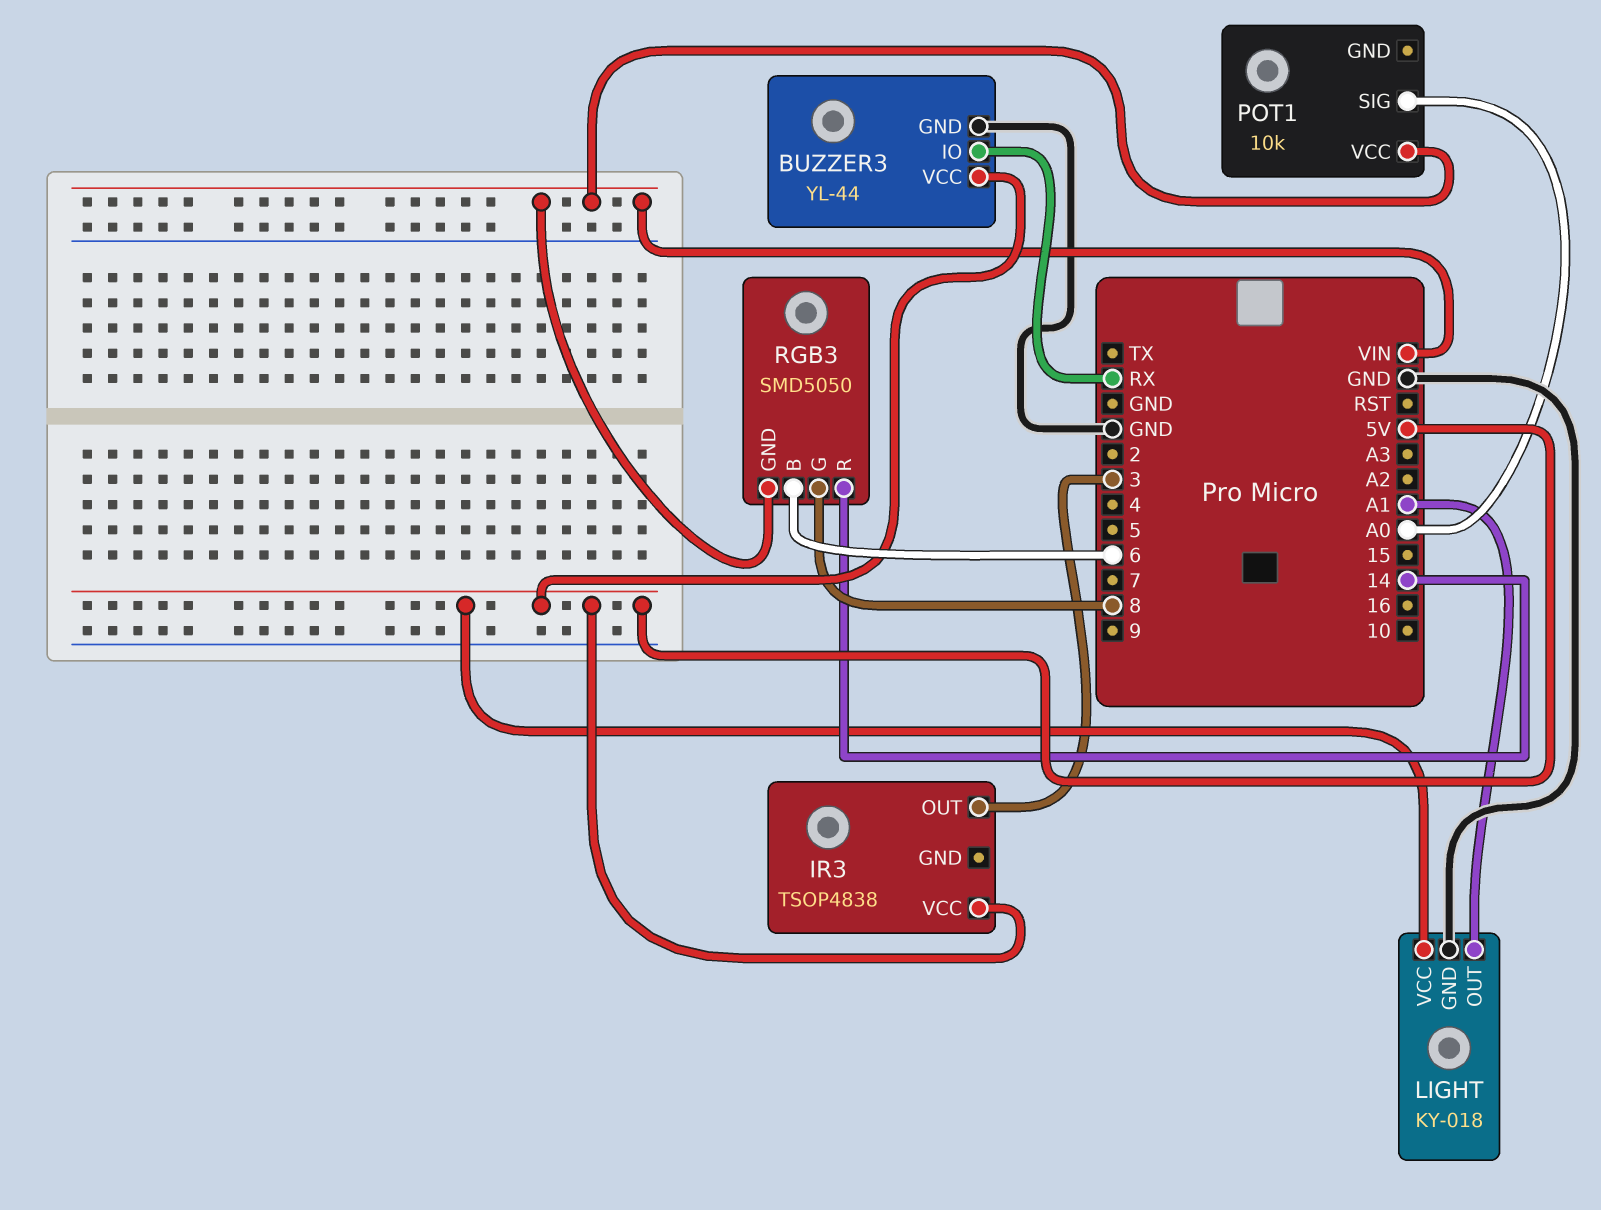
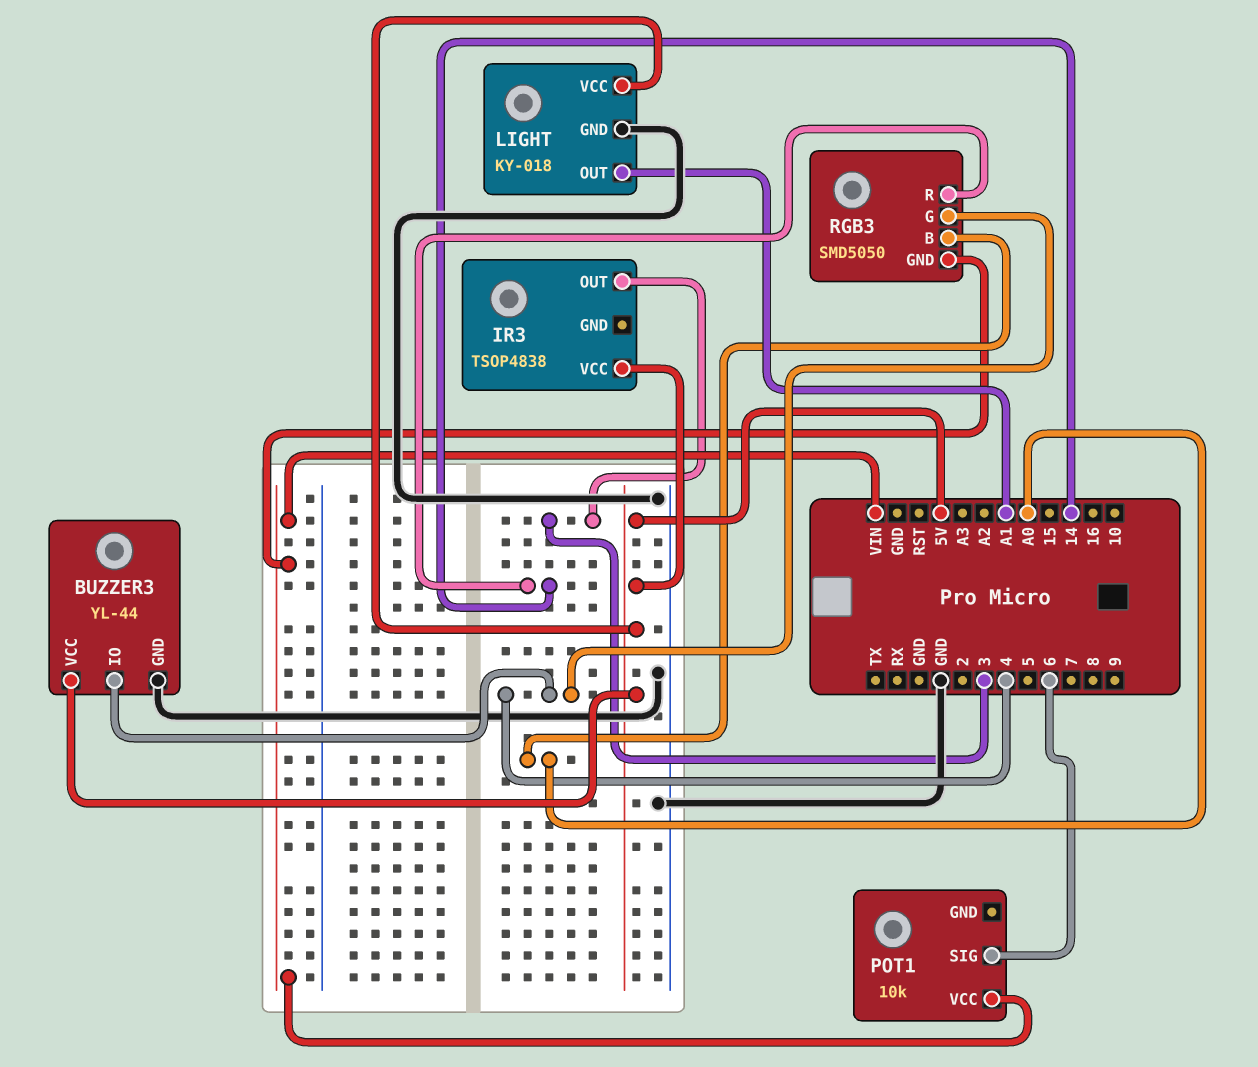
BUZZER3 pin IO: RX -> 4
POT1 pin SIG: A0 -> 6
RGB3 pin B: 6 -> A0
RGB3 pin G: 8 -> 4

